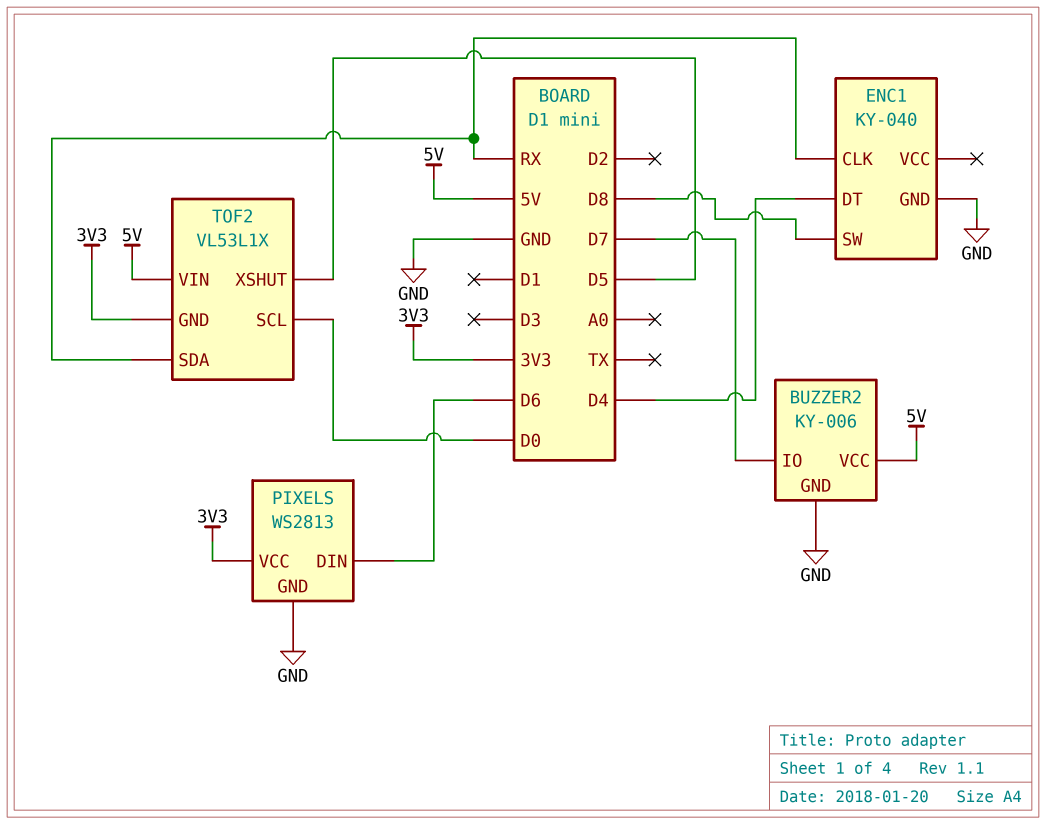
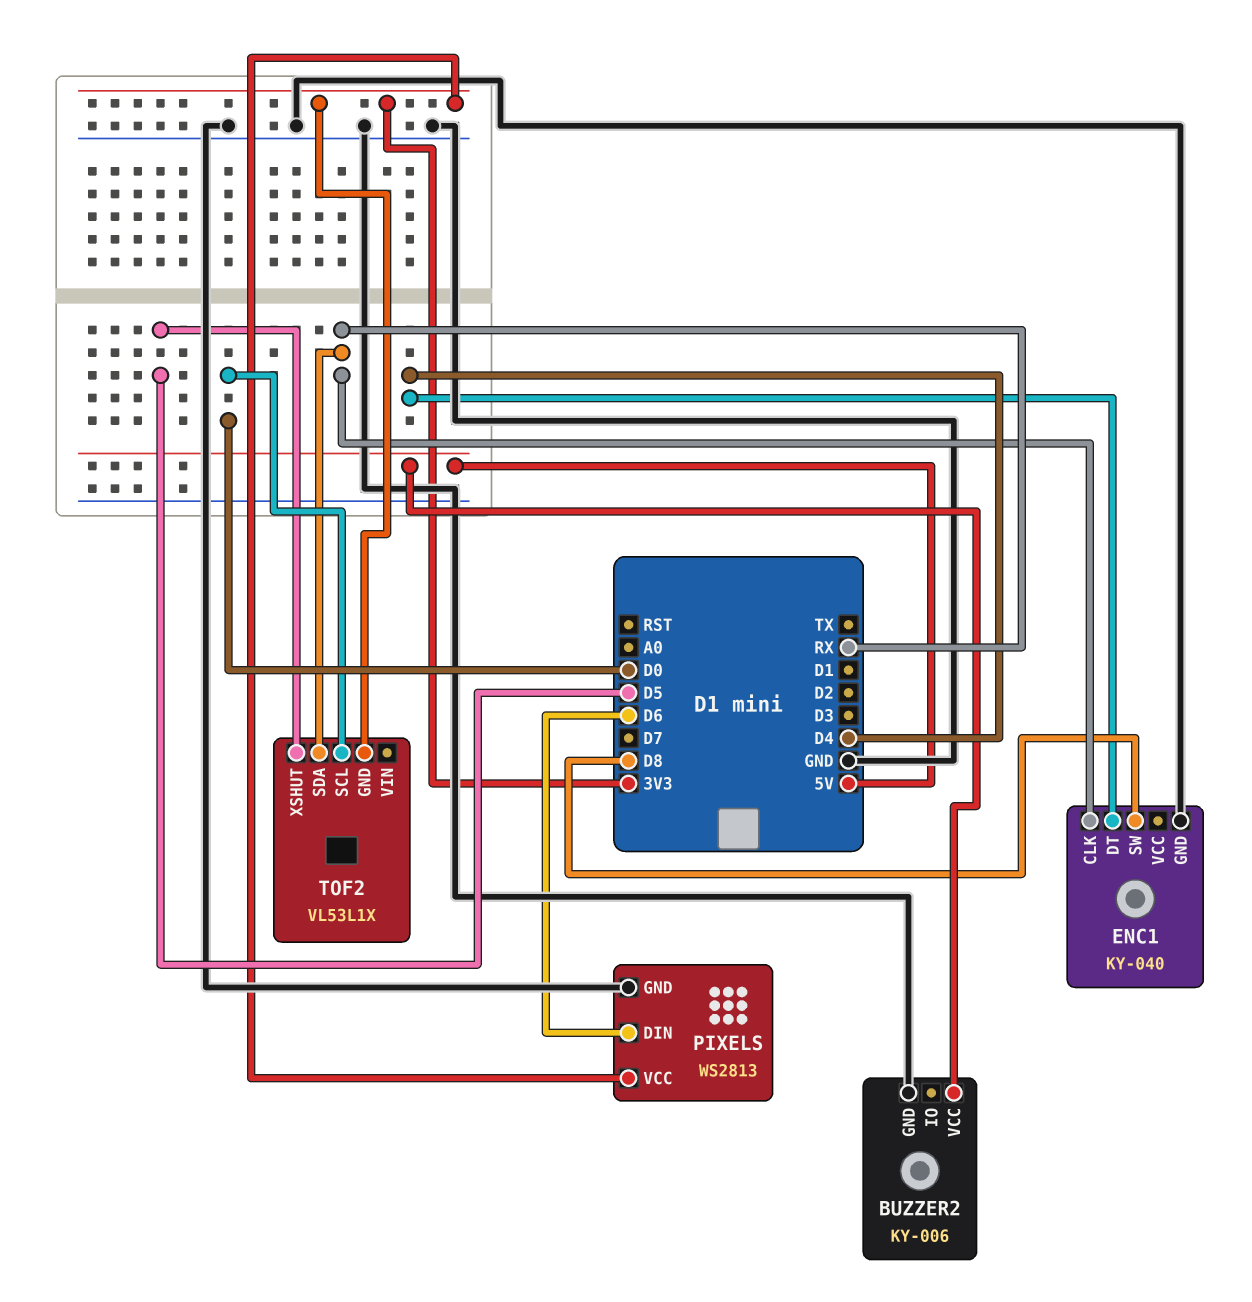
BUZZER2 pin IO: D7 -> none
TOF2 pin VIN: 5V -> none

